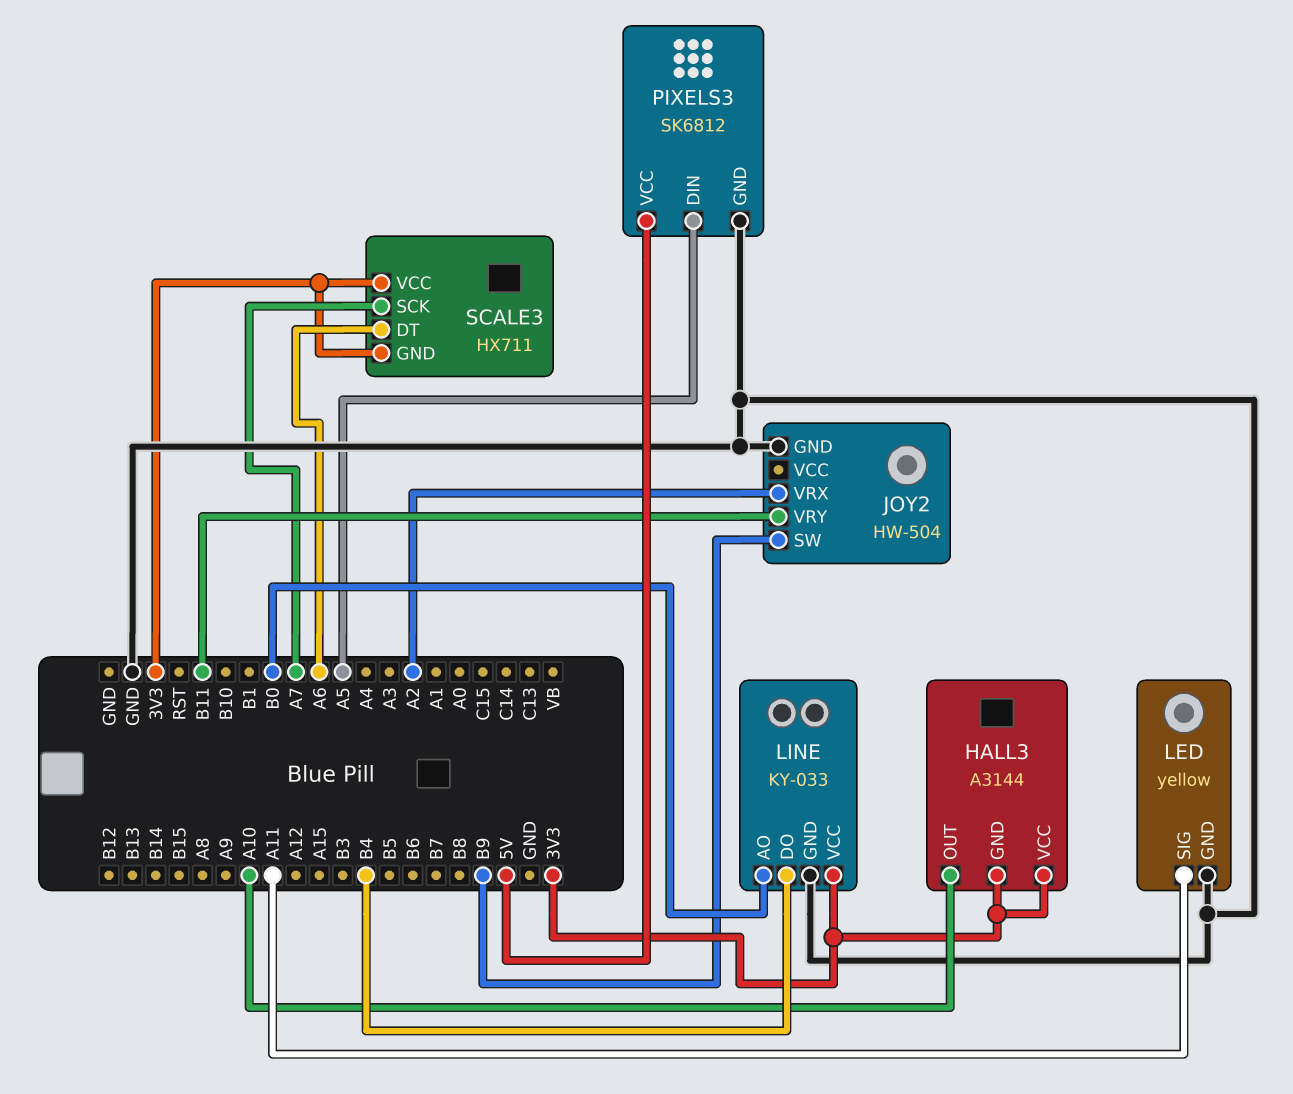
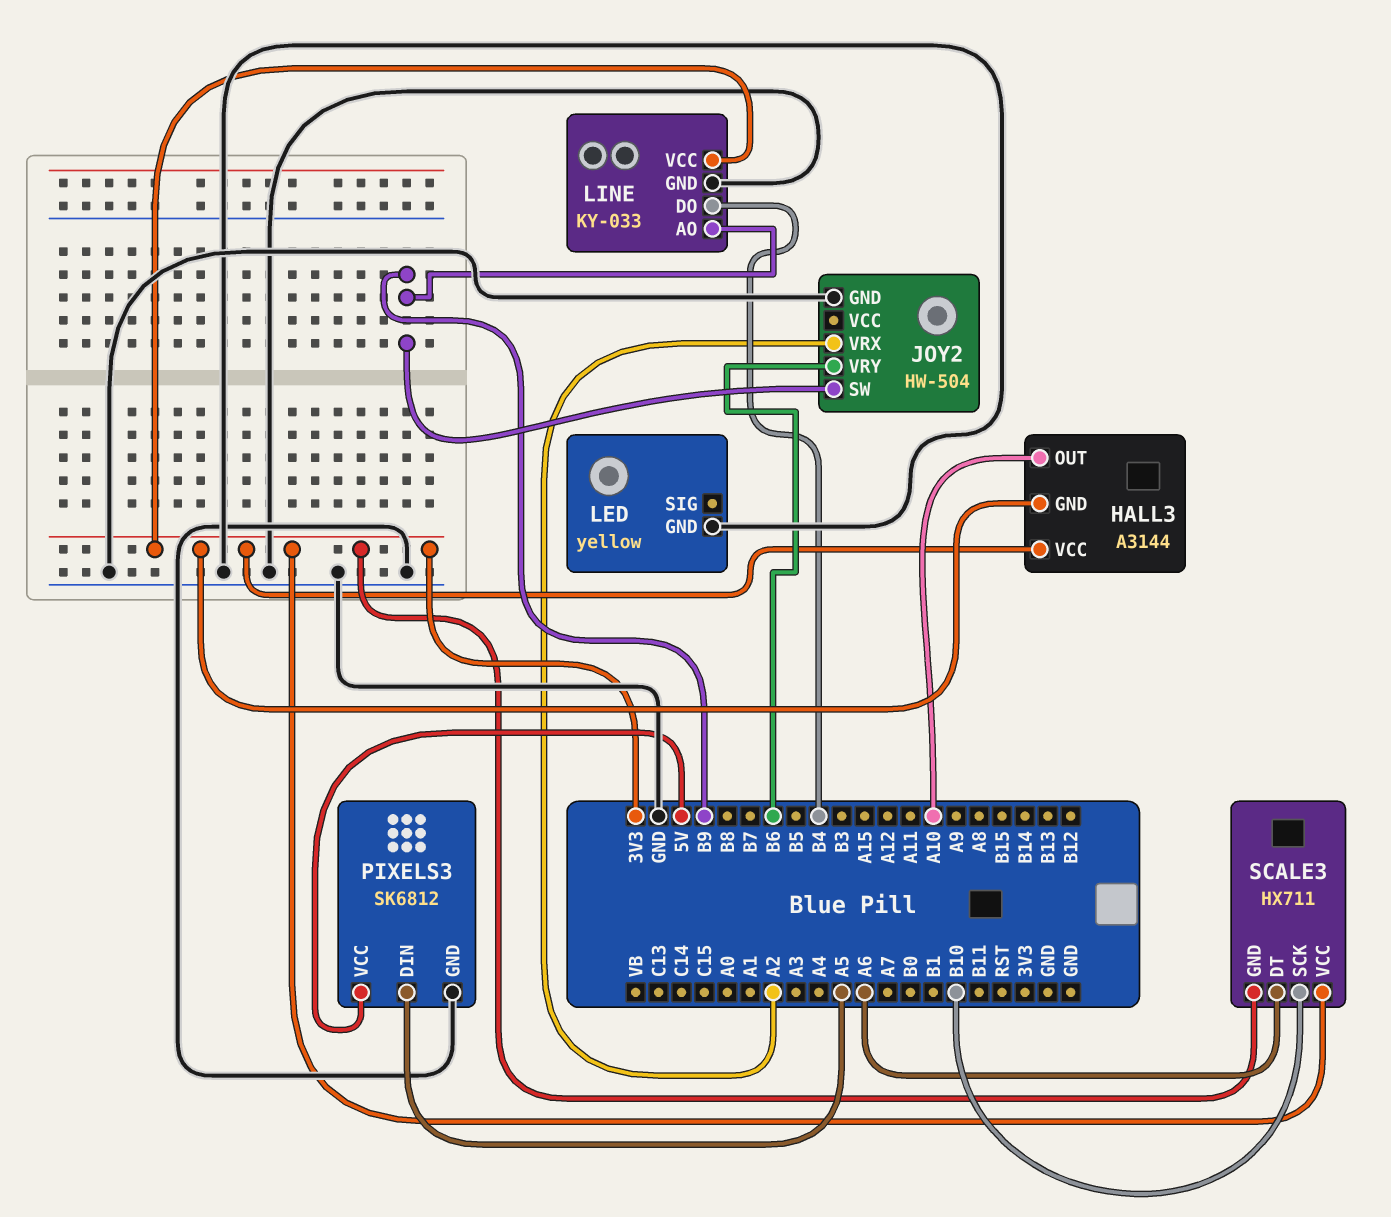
JOY2 pin VRY: B11 -> B6
LED pin SIG: A11 -> none
LINE pin AO: B0 -> B9
SCALE3 pin SCK: A7 -> B10

